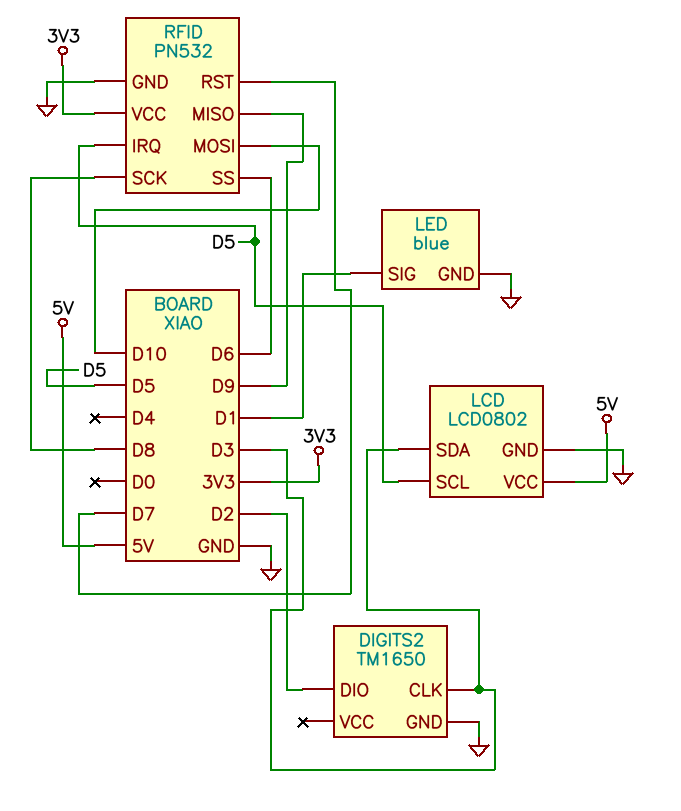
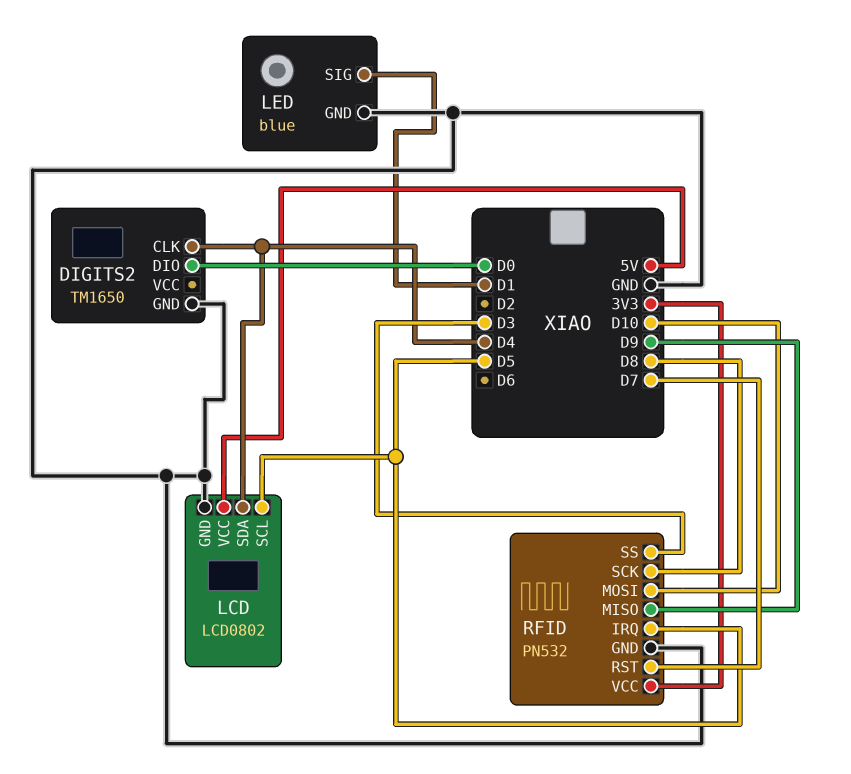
DIGITS2 pin CLK: D3 -> D4
DIGITS2 pin DIO: D2 -> D0
LCD pin SDA: D3 -> D4
RFID pin SS: D6 -> D3

